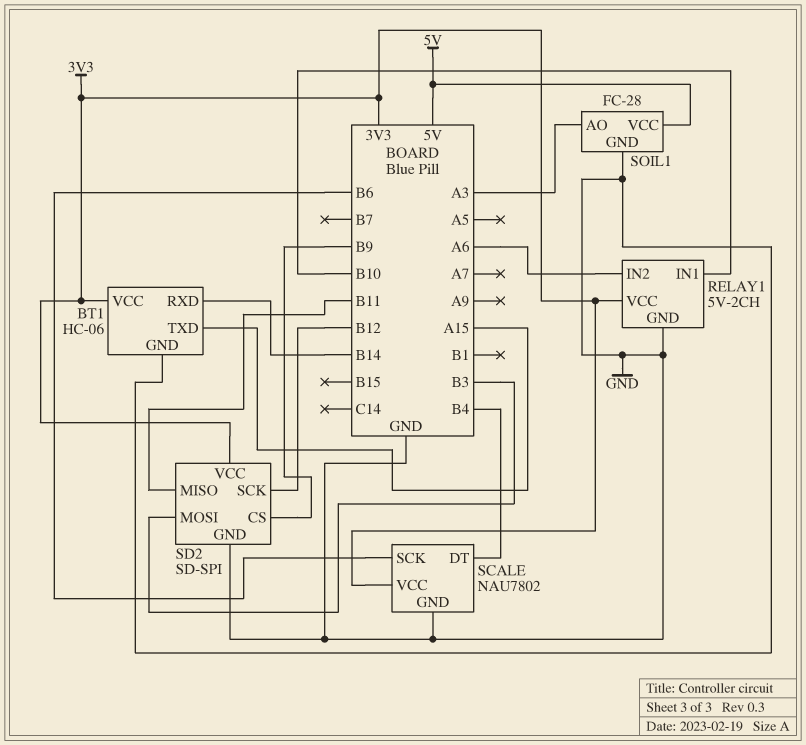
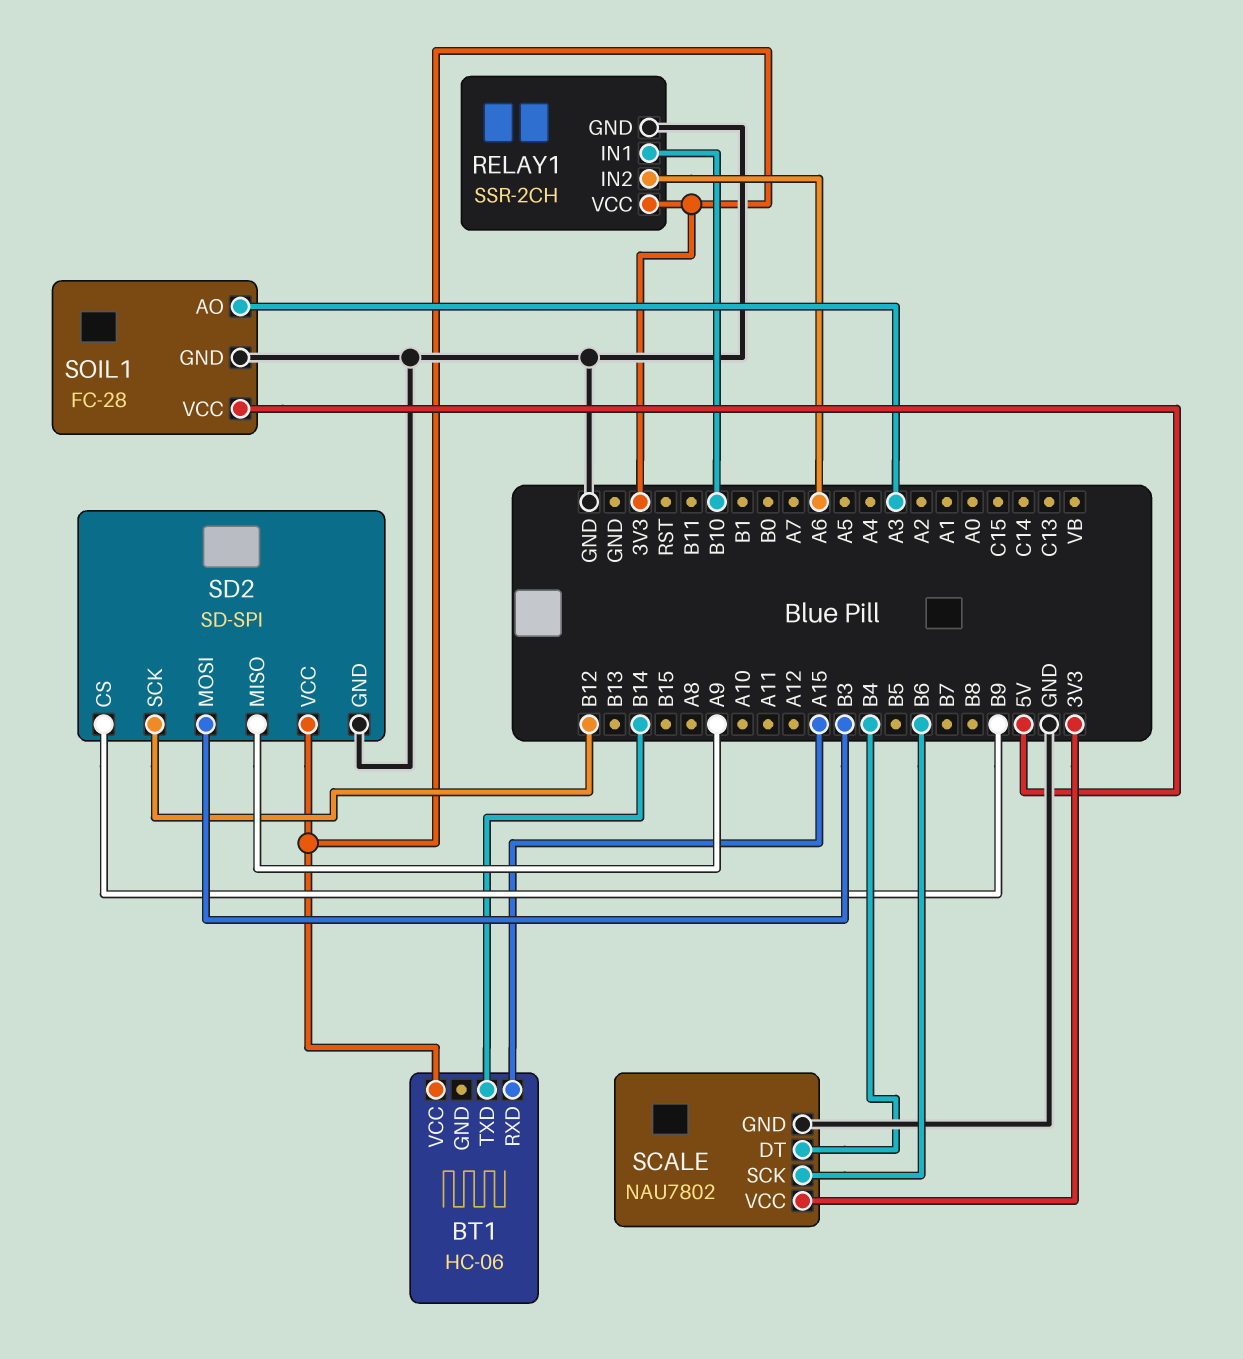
BT1 pin GND: GND -> none
BT1 pin RXD: B14 -> A15
BT1 pin TXD: A15 -> B14
RELAY1: 5V-2CH -> SSR-2CH
SD2 pin MISO: B11 -> A9

